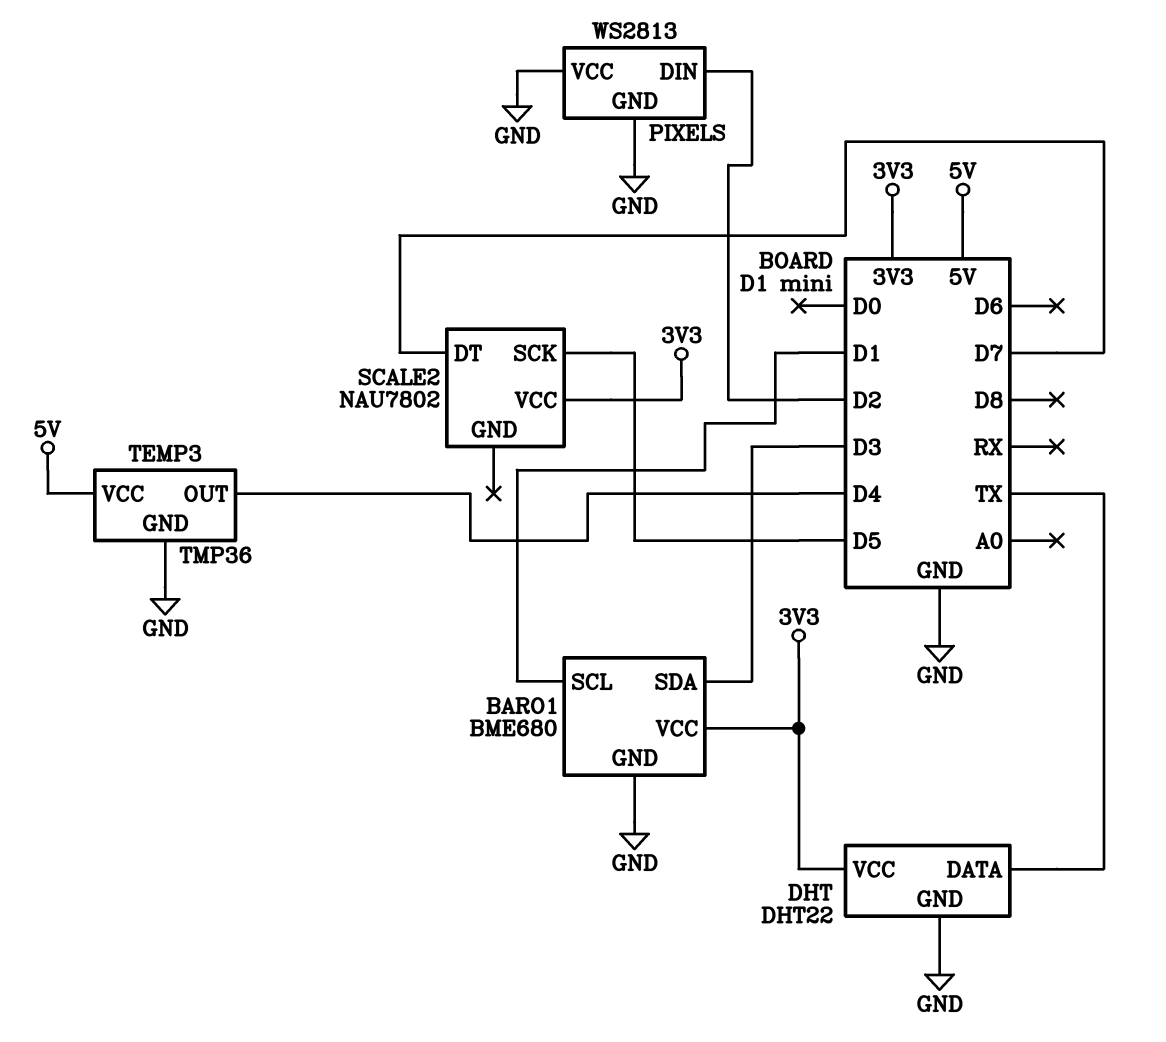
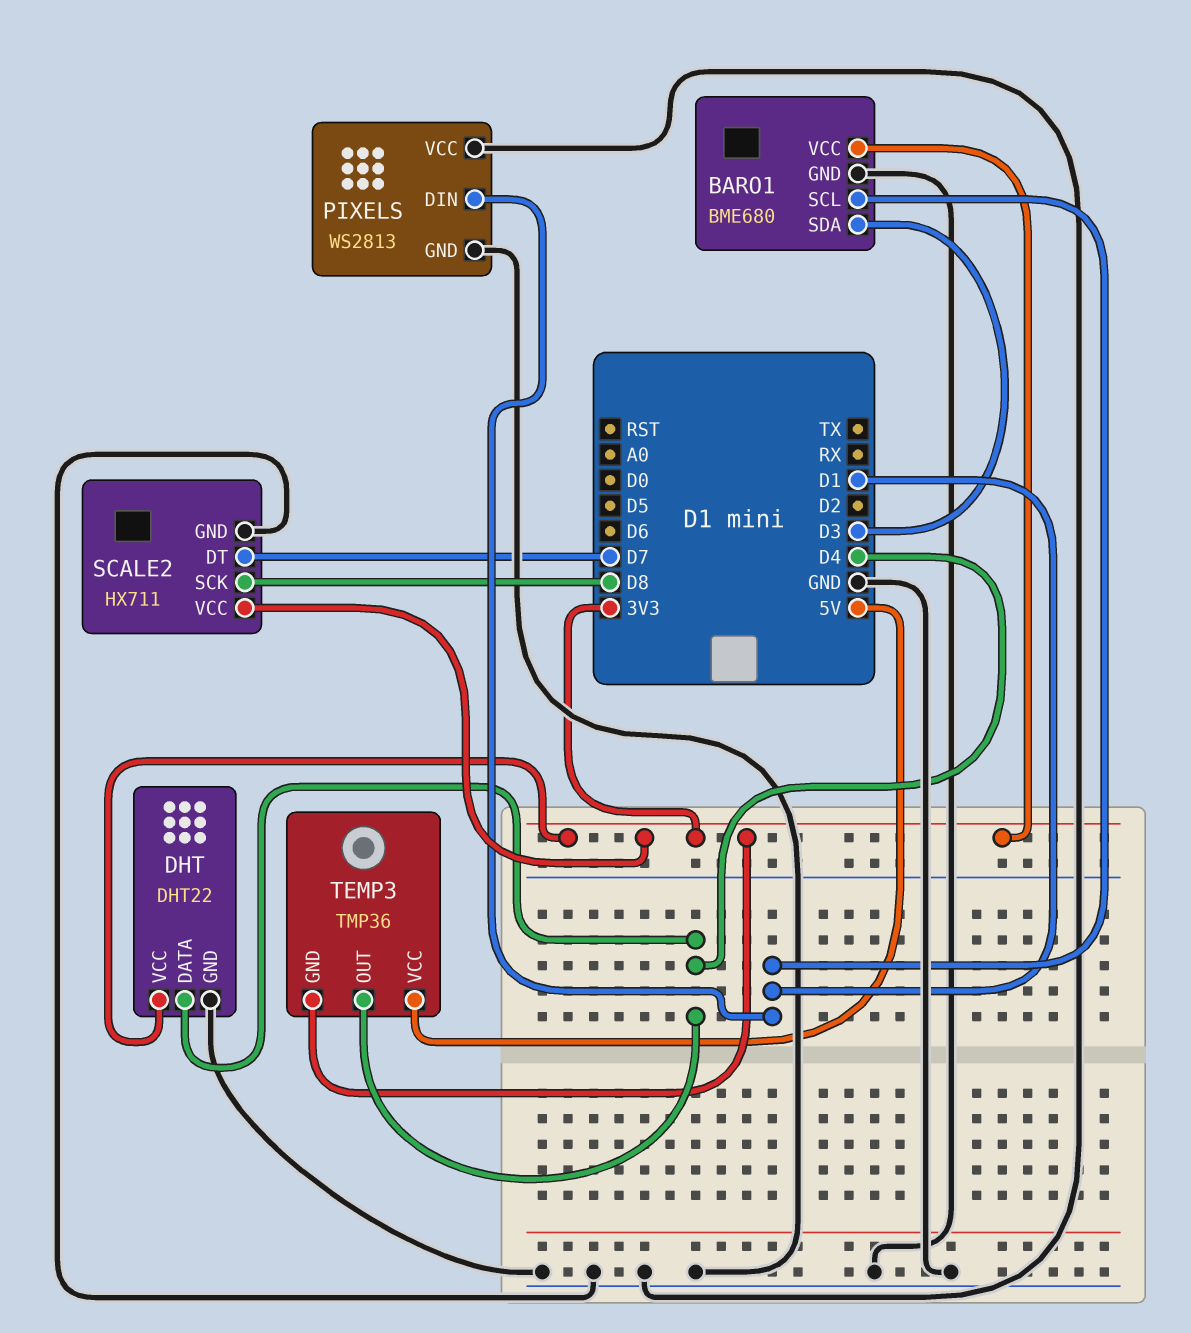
DHT pin DATA: TX -> D4
PIXELS pin DIN: D2 -> D1
SCALE2: NAU7802 -> HX711
SCALE2 pin GND: none -> GND
SCALE2 pin SCK: D5 -> D8
TEMP3 pin GND: GND -> 3V3

